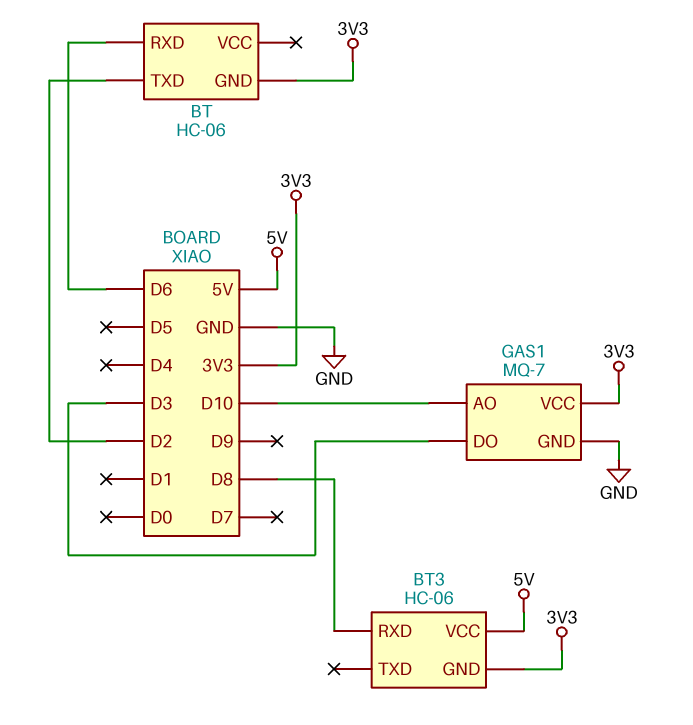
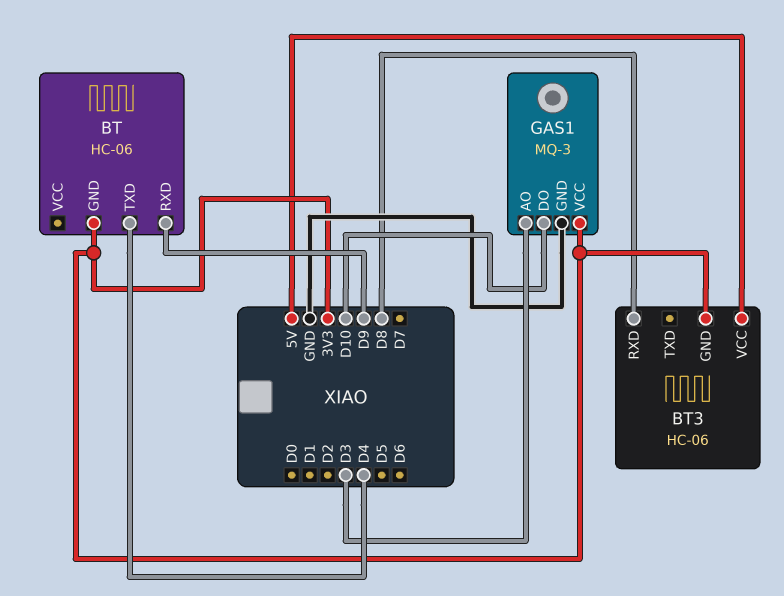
BT pin RXD: D6 -> D9
BT pin TXD: D2 -> D4
GAS1: MQ-7 -> MQ-3
GAS1 pin AO: D10 -> D3
GAS1 pin DO: D3 -> D10

